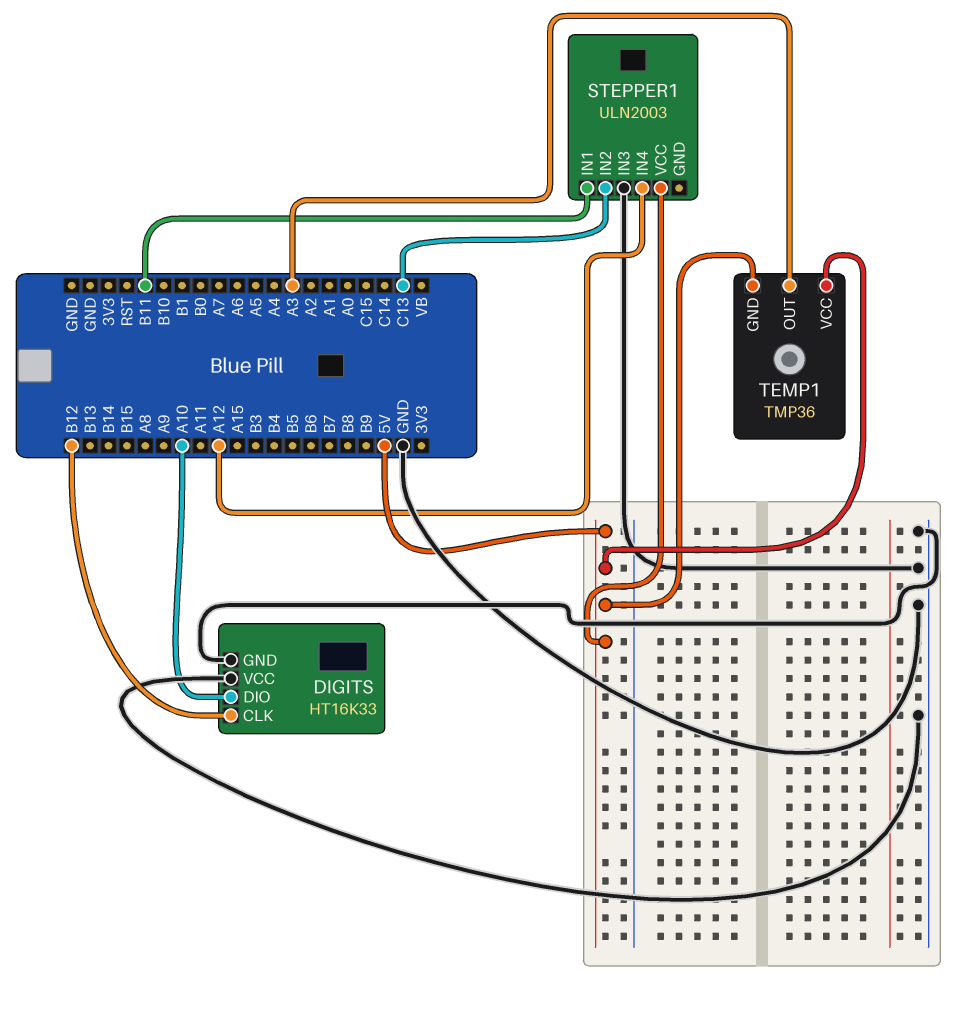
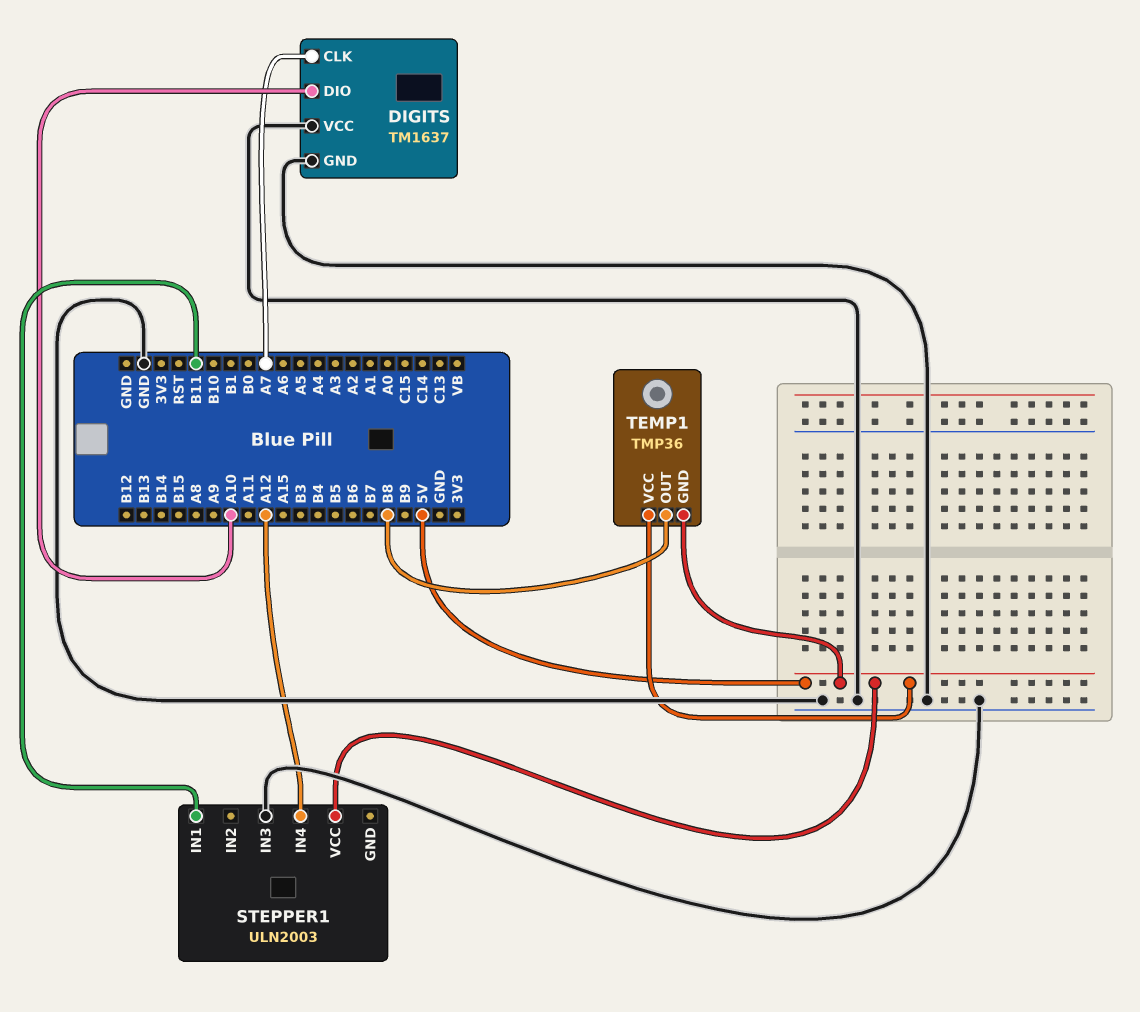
DIGITS: HT16K33 -> TM1637
DIGITS pin CLK: B12 -> A7
STEPPER1 pin IN2: C13 -> none
TEMP1 pin OUT: A3 -> B8

